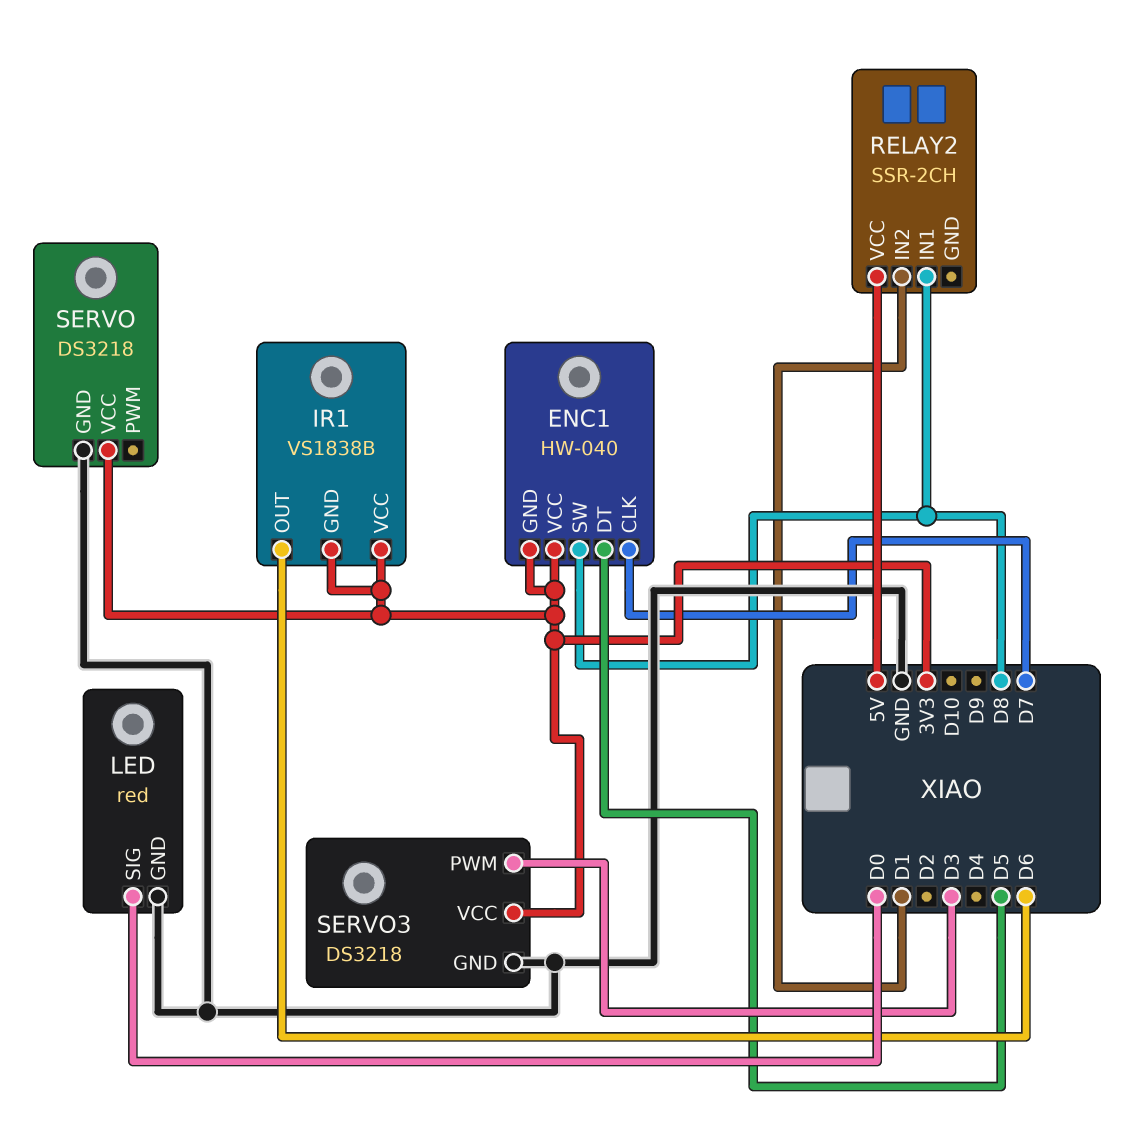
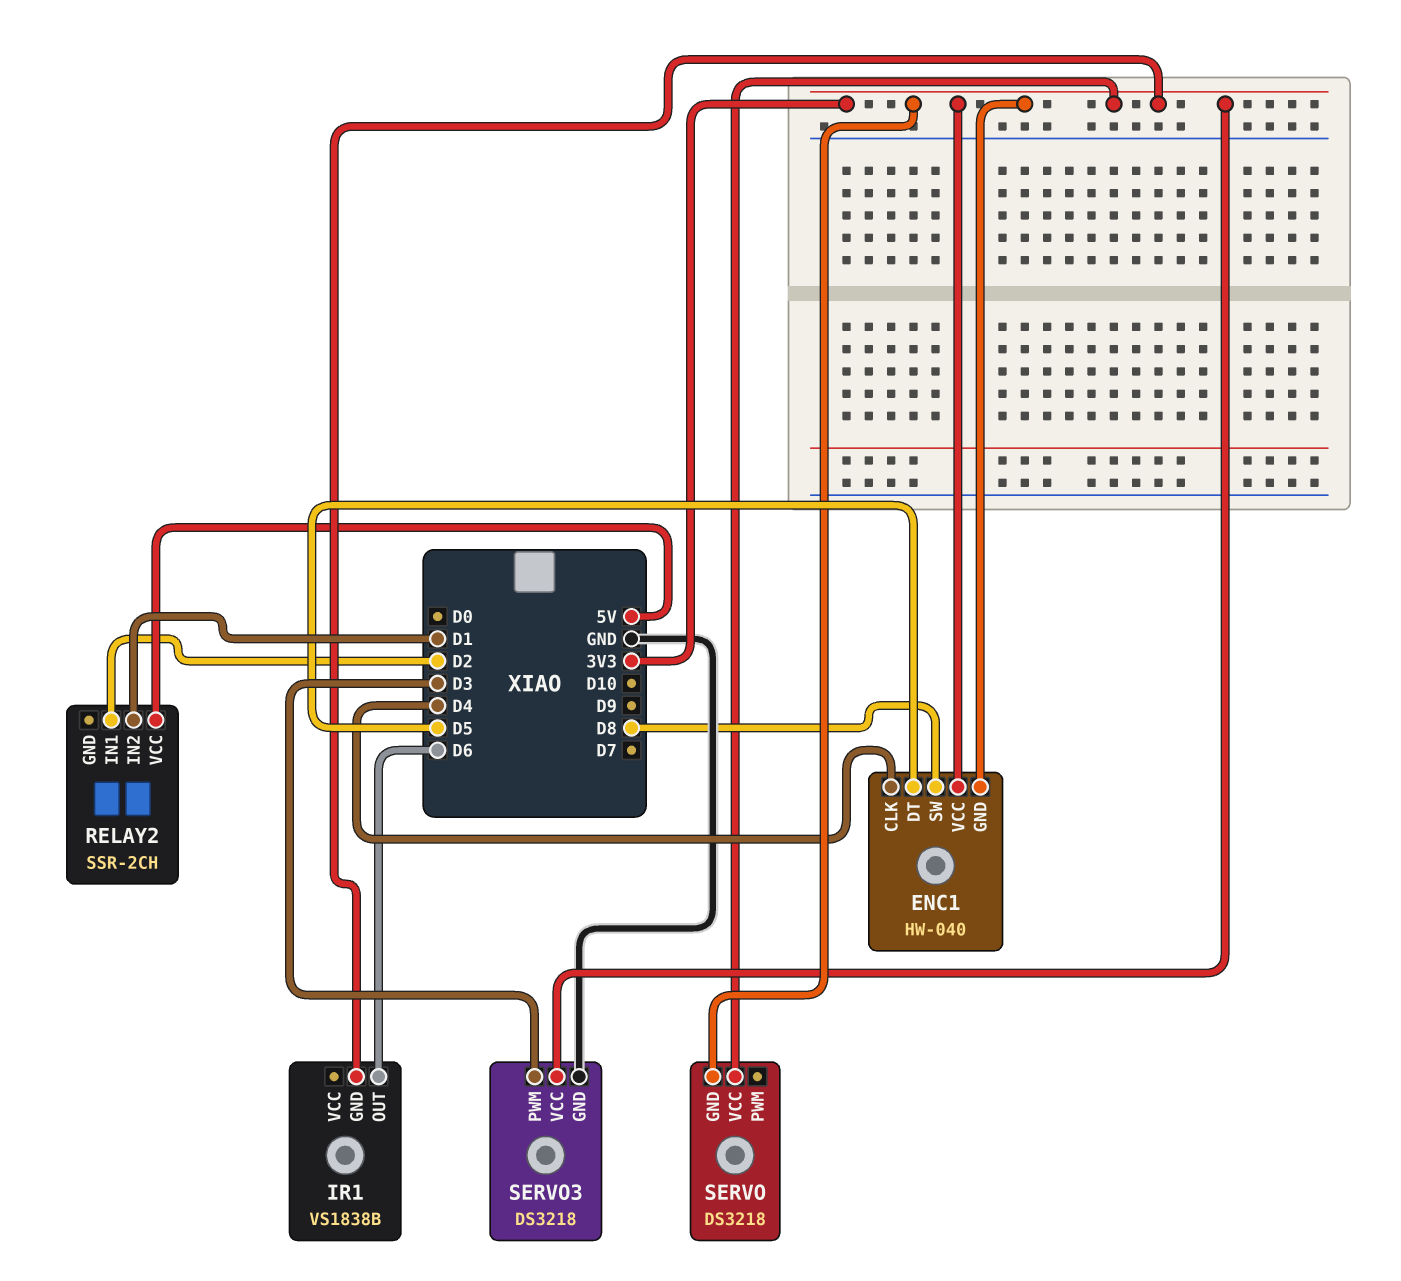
ENC1 pin CLK: D7 -> D4
IR1 pin VCC: 3V3 -> none
LED: red -> none
LED pin GND: GND -> none
LED pin SIG: D0 -> none
RELAY2 pin IN1: D8 -> D2
SERVO pin GND: GND -> 3V3

